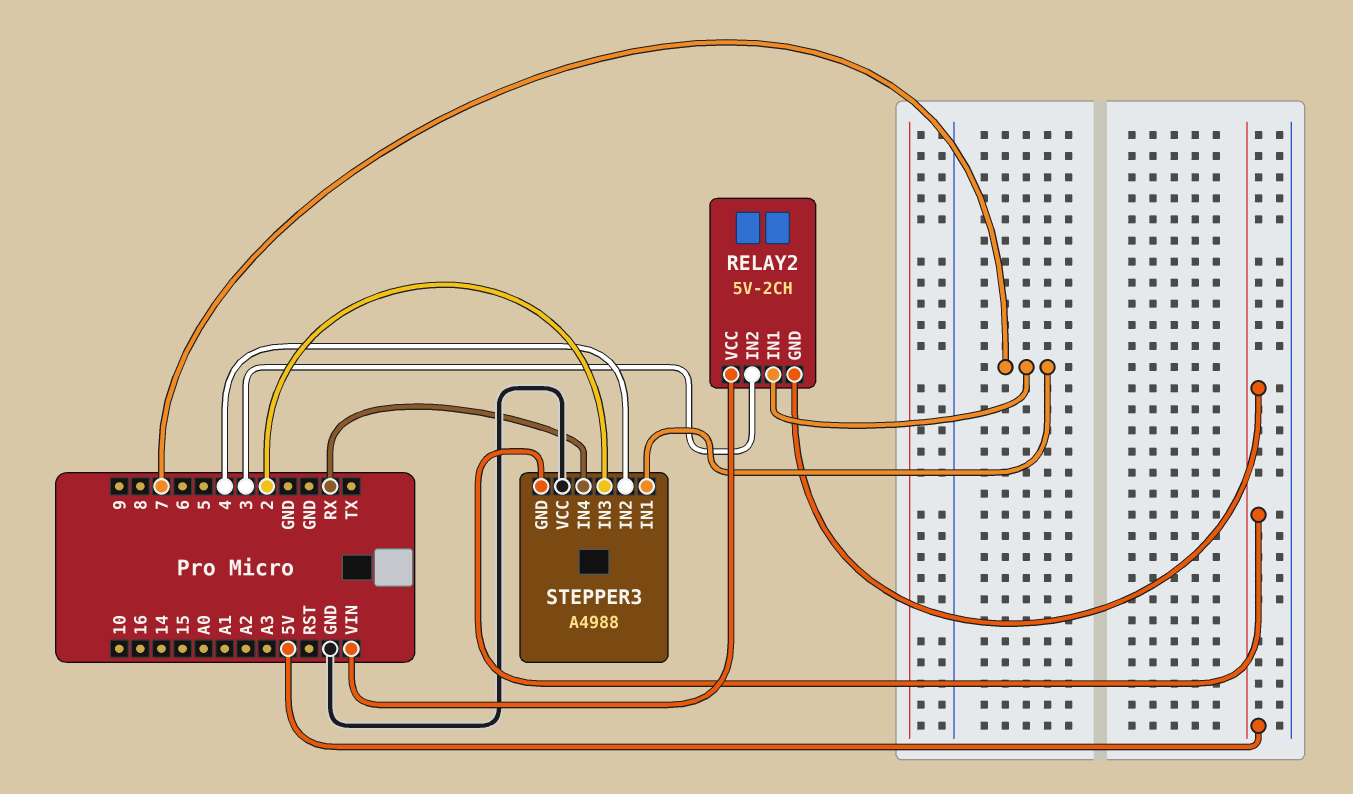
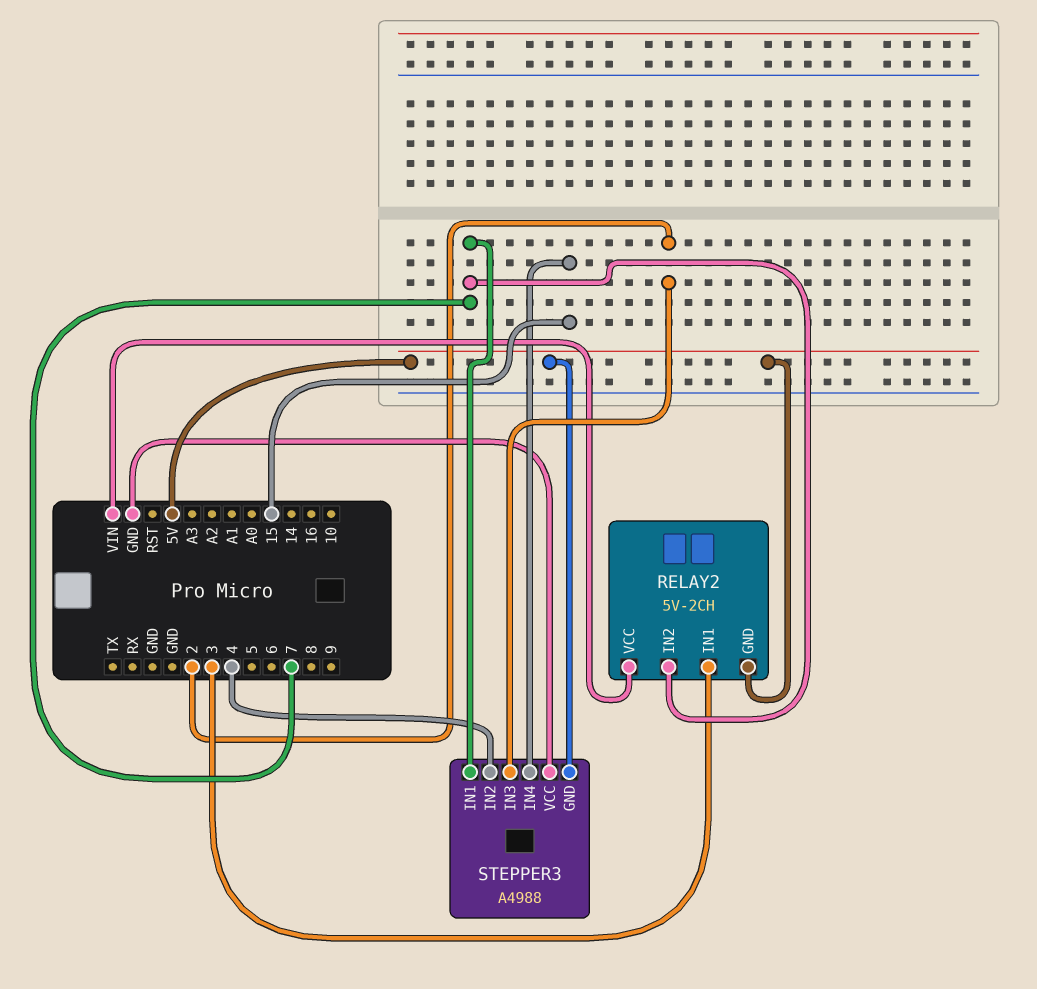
RELAY2 pin IN1: 7 -> 3
RELAY2 pin IN2: 3 -> 7
STEPPER3 pin IN4: RX -> 15

